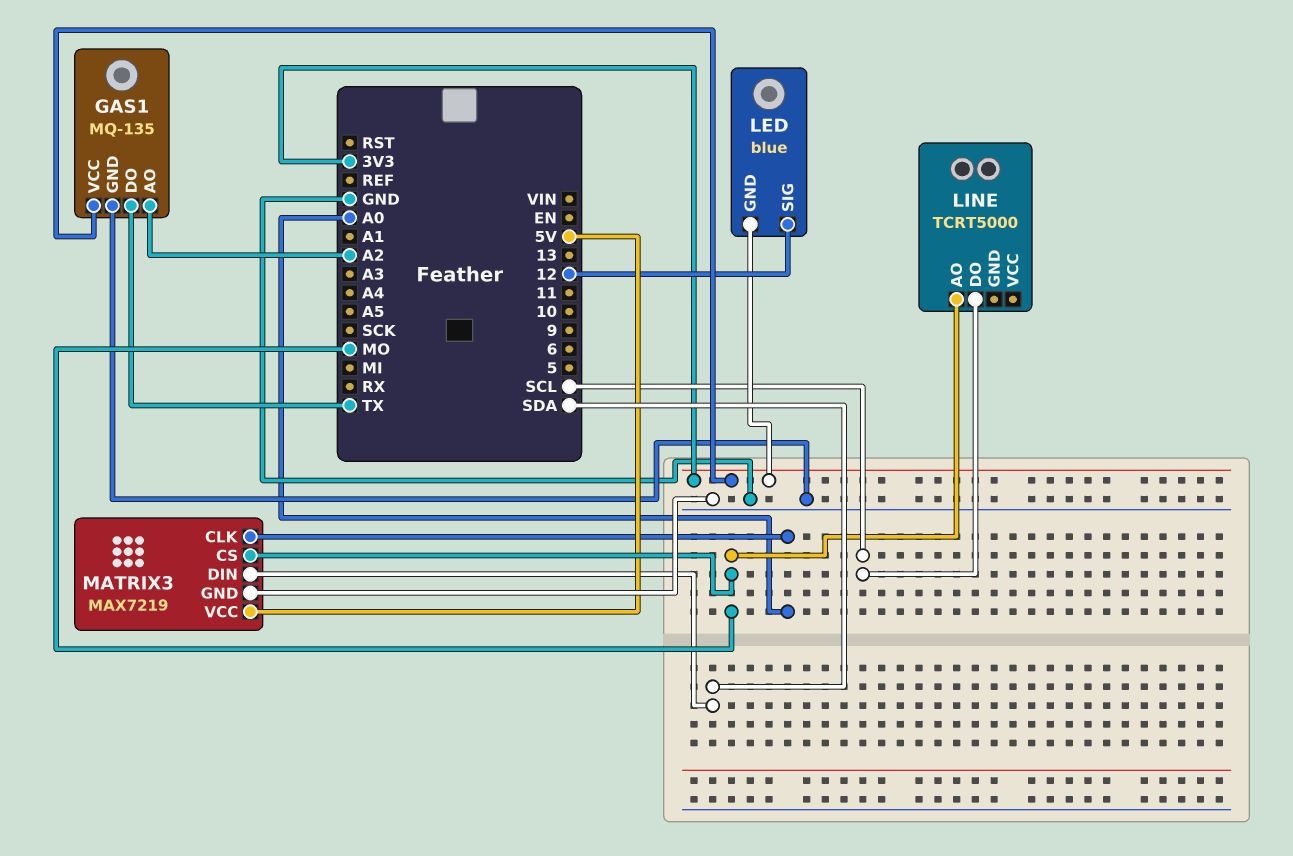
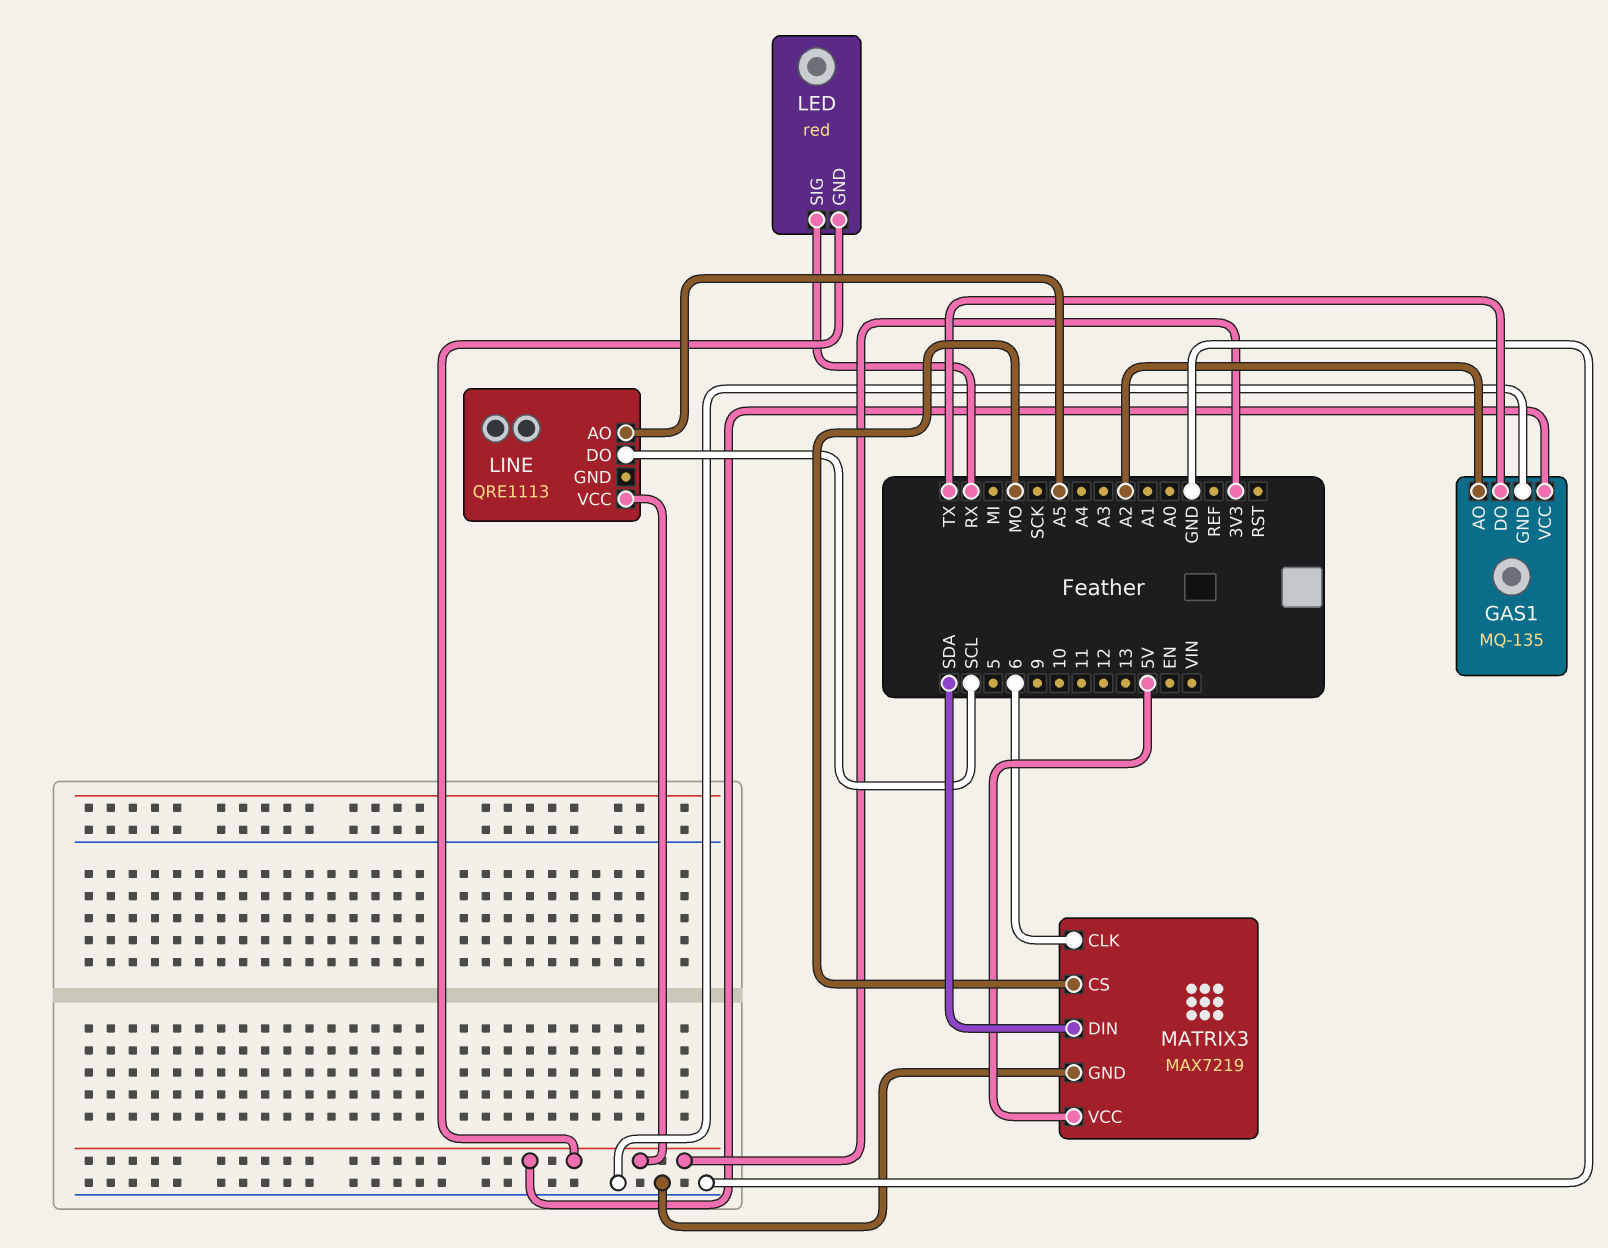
LED: blue -> red
LED pin SIG: 12 -> RX
LINE: TCRT5000 -> QRE1113
LINE pin AO: MO -> A5
LINE pin VCC: none -> 3V3
MATRIX3 pin CLK: A0 -> 6

